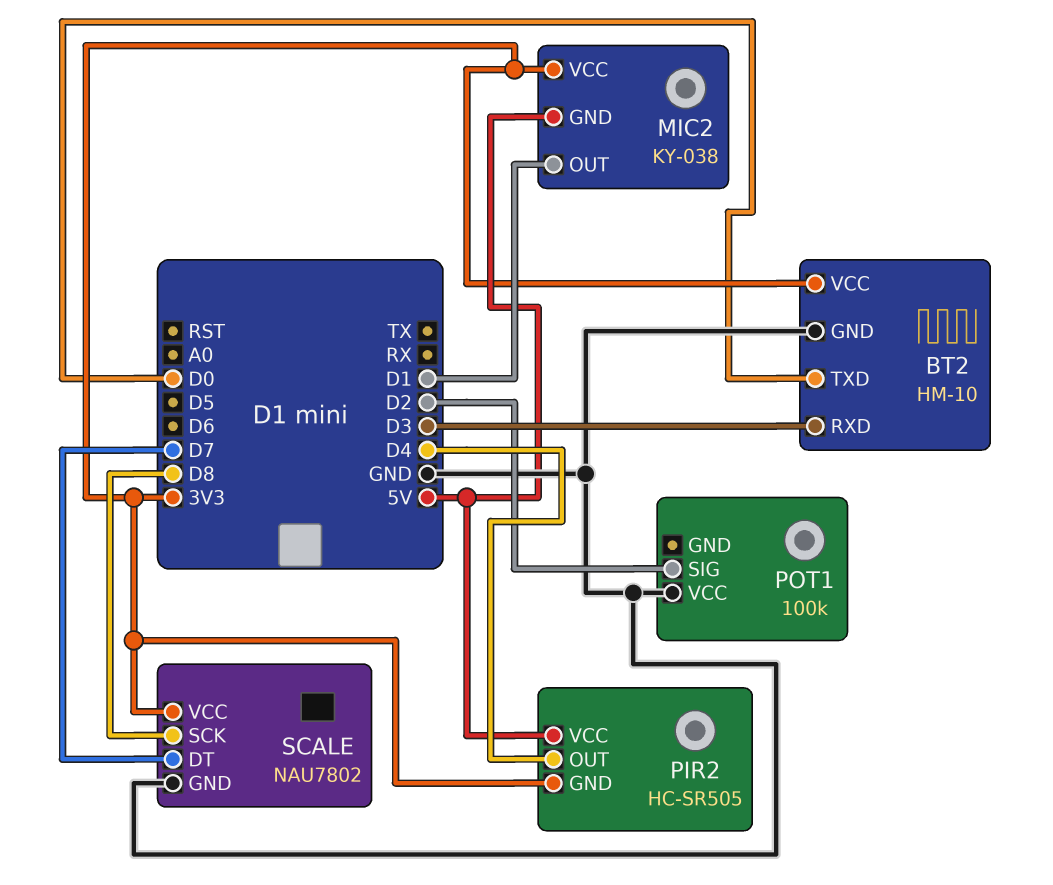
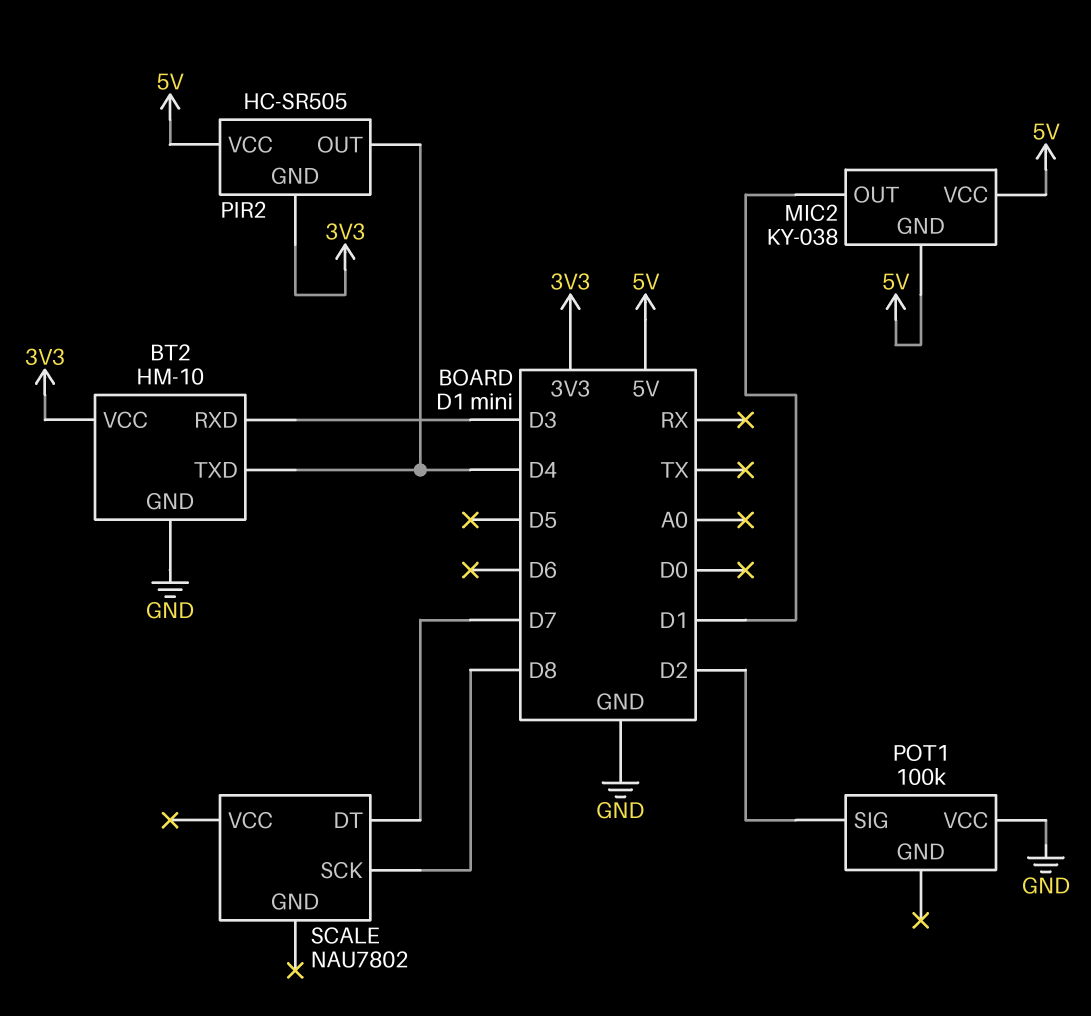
BT2 pin TXD: D0 -> D4
MIC2 pin VCC: 3V3 -> 5V
SCALE pin GND: GND -> none
SCALE pin VCC: 3V3 -> none

